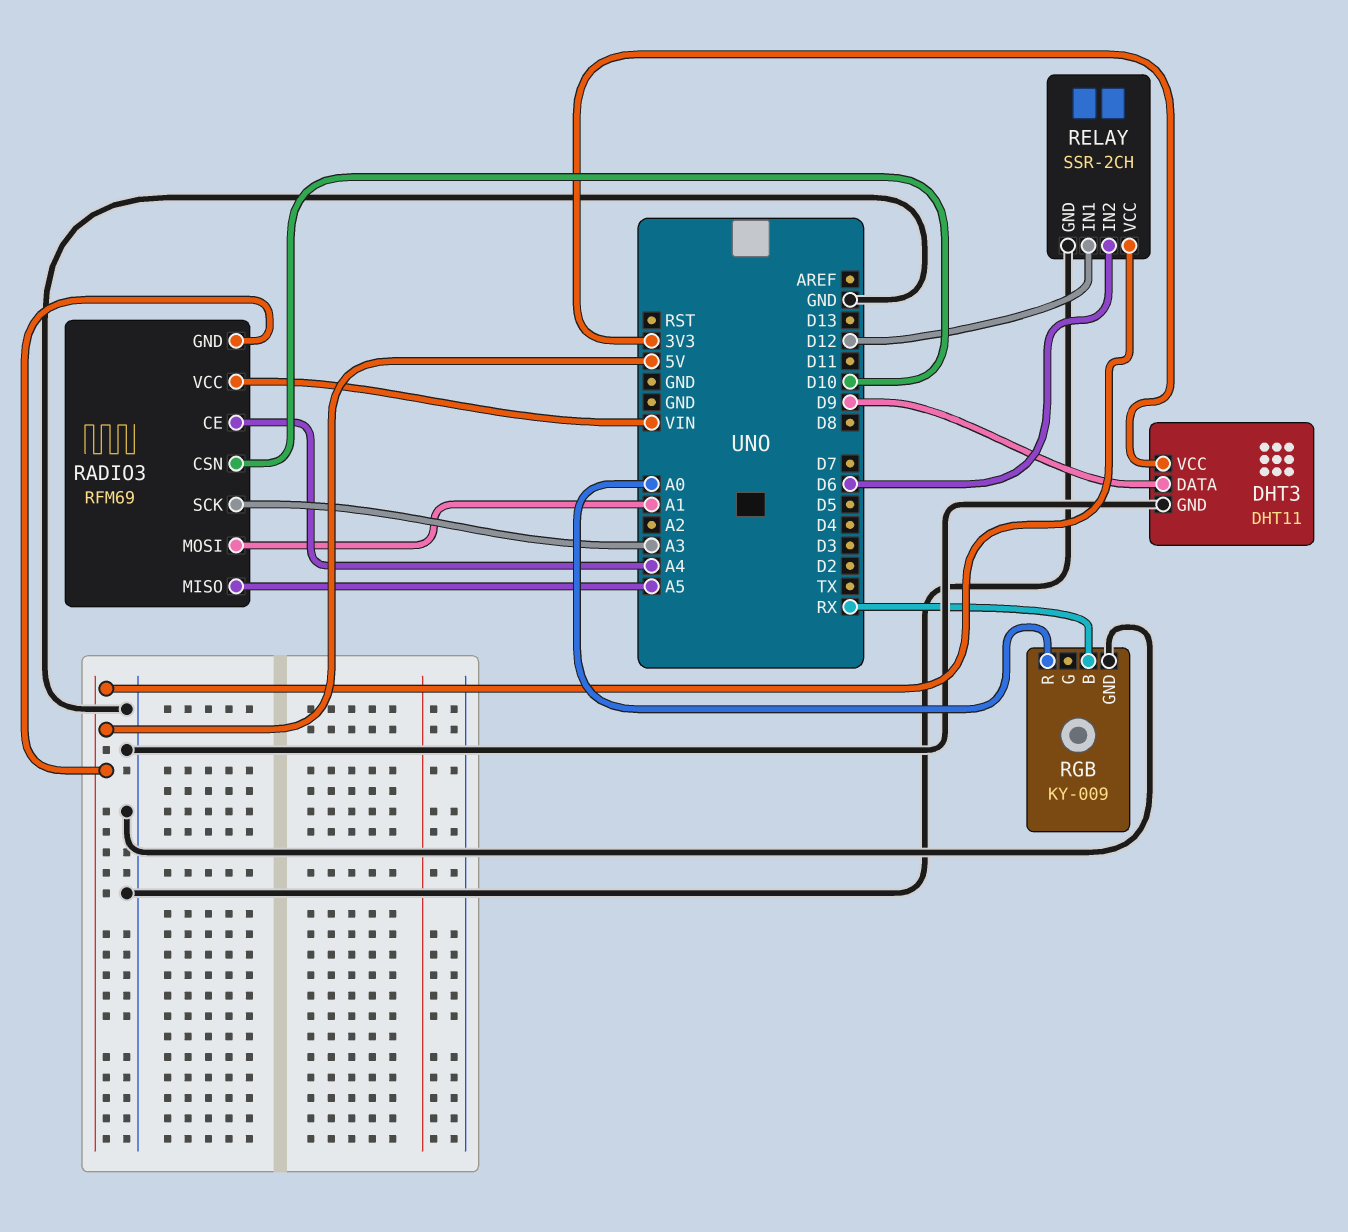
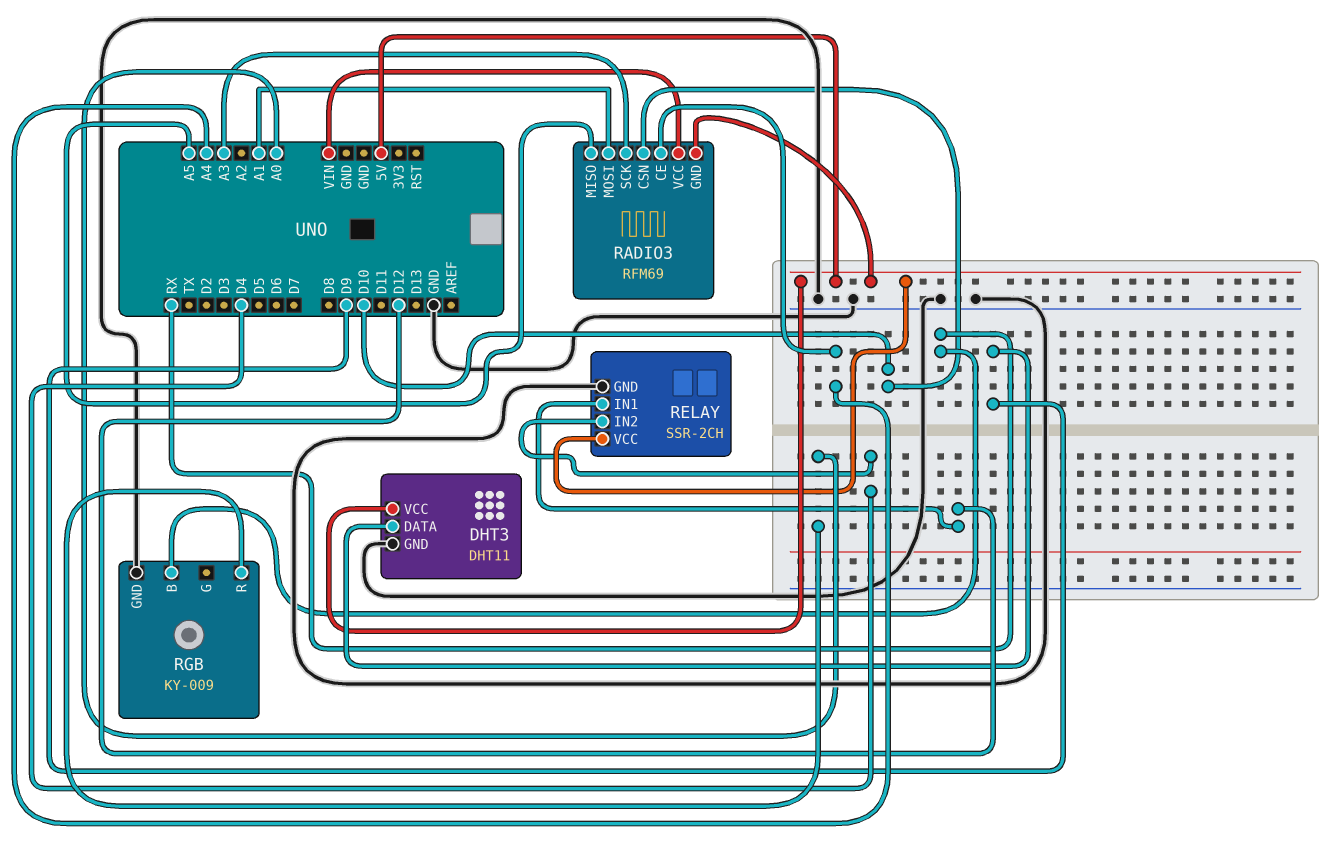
DHT3 pin VCC: 3V3 -> 5V
RELAY pin IN2: D6 -> D4

